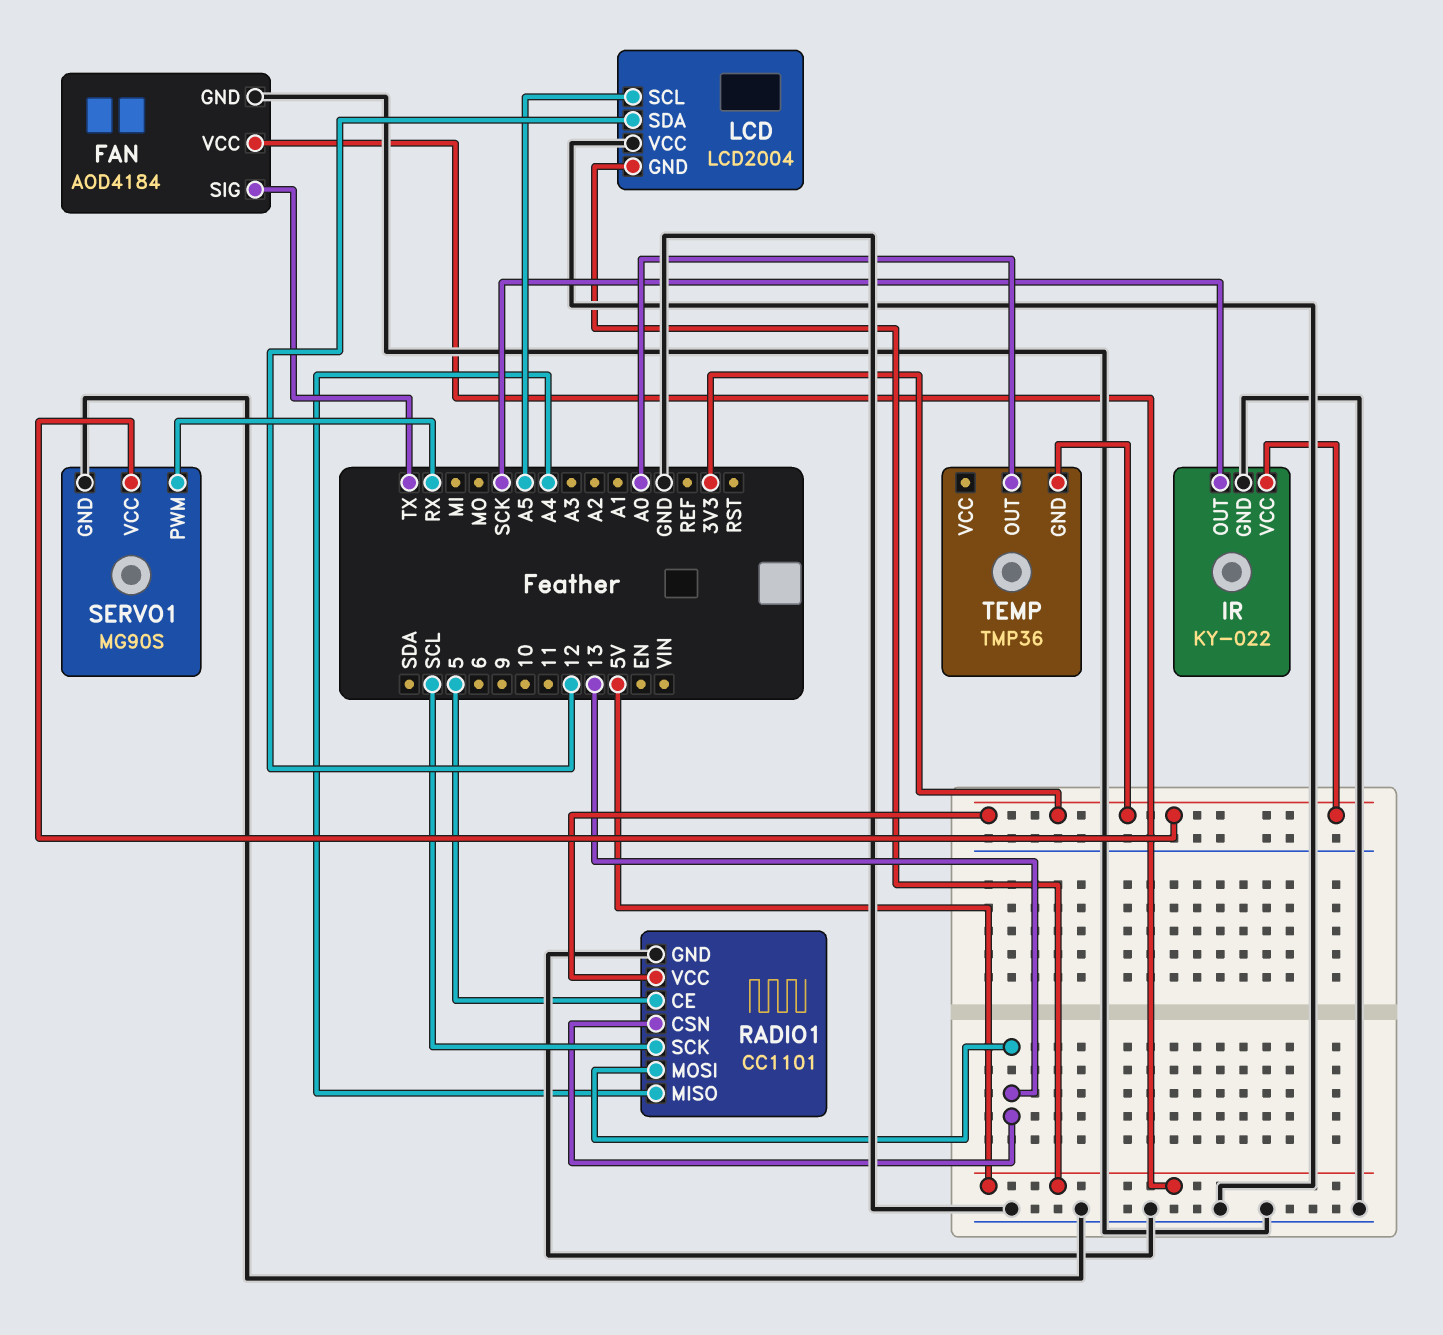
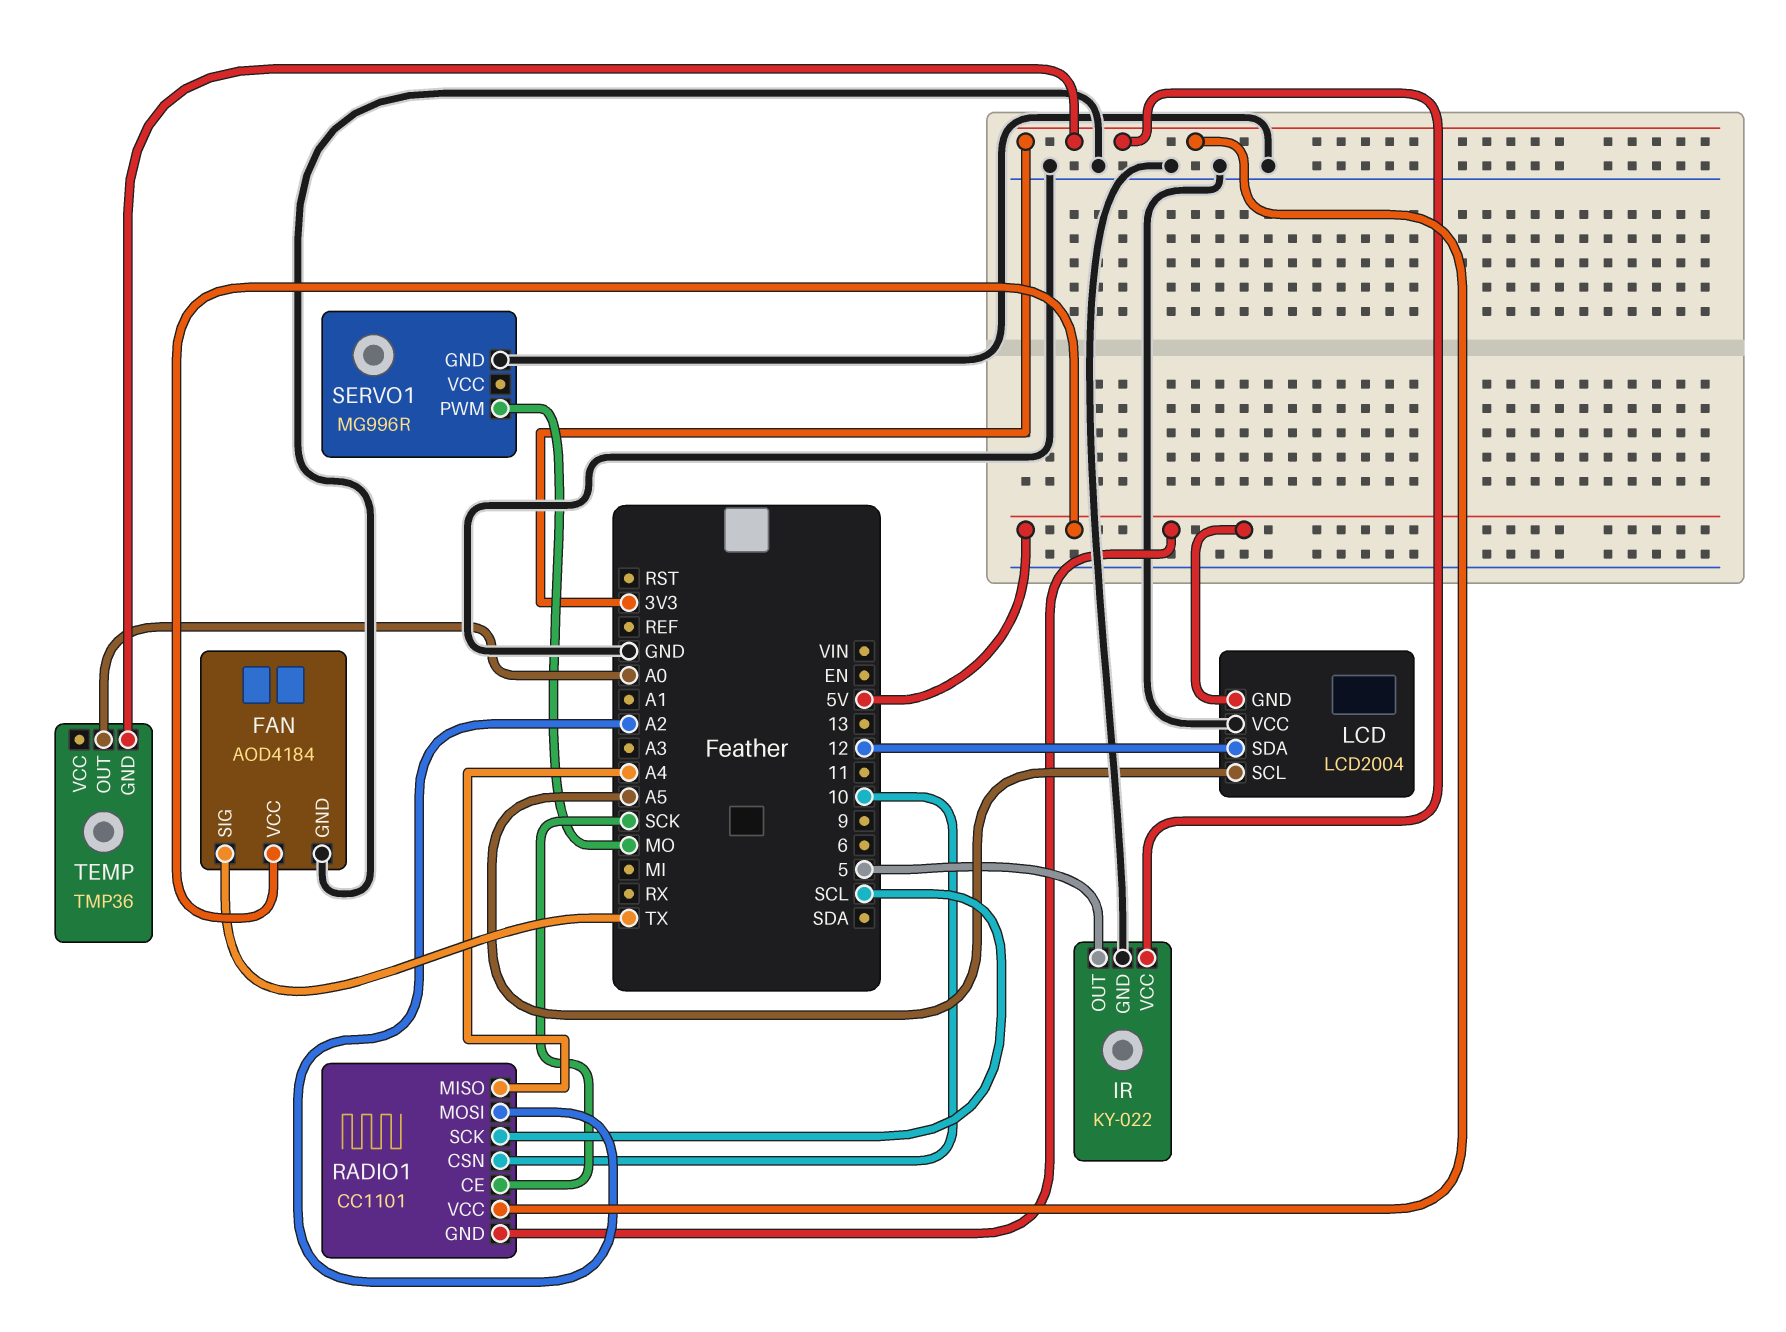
IR pin OUT: SCK -> 5
RADIO1 pin CE: 5 -> SCK
RADIO1 pin CSN: 13 -> 10
RADIO1 pin GND: GND -> 5V
RADIO1 pin MOSI: 13 -> A2
SERVO1: MG90S -> MG996R
SERVO1 pin PWM: RX -> MO
SERVO1 pin VCC: 3V3 -> none

